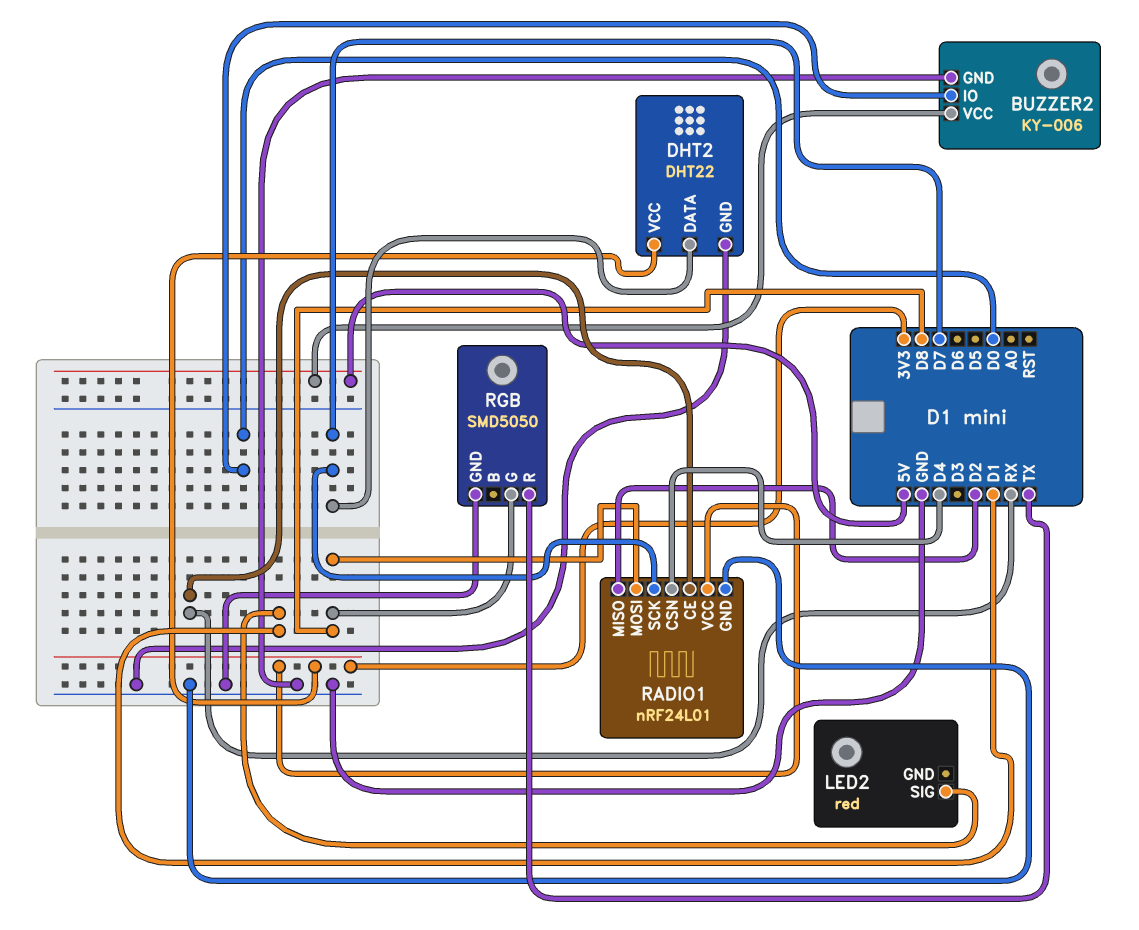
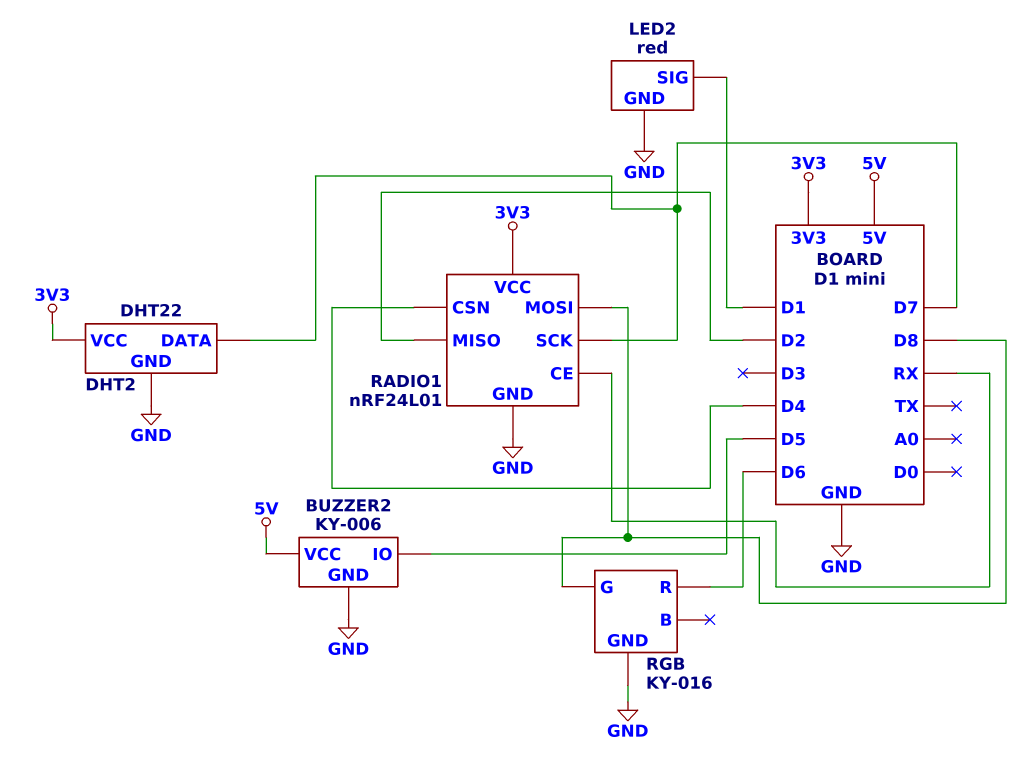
BUZZER2 pin IO: D0 -> D5
LED2 pin GND: none -> GND
RGB: SMD5050 -> KY-016
RGB pin R: TX -> D6

